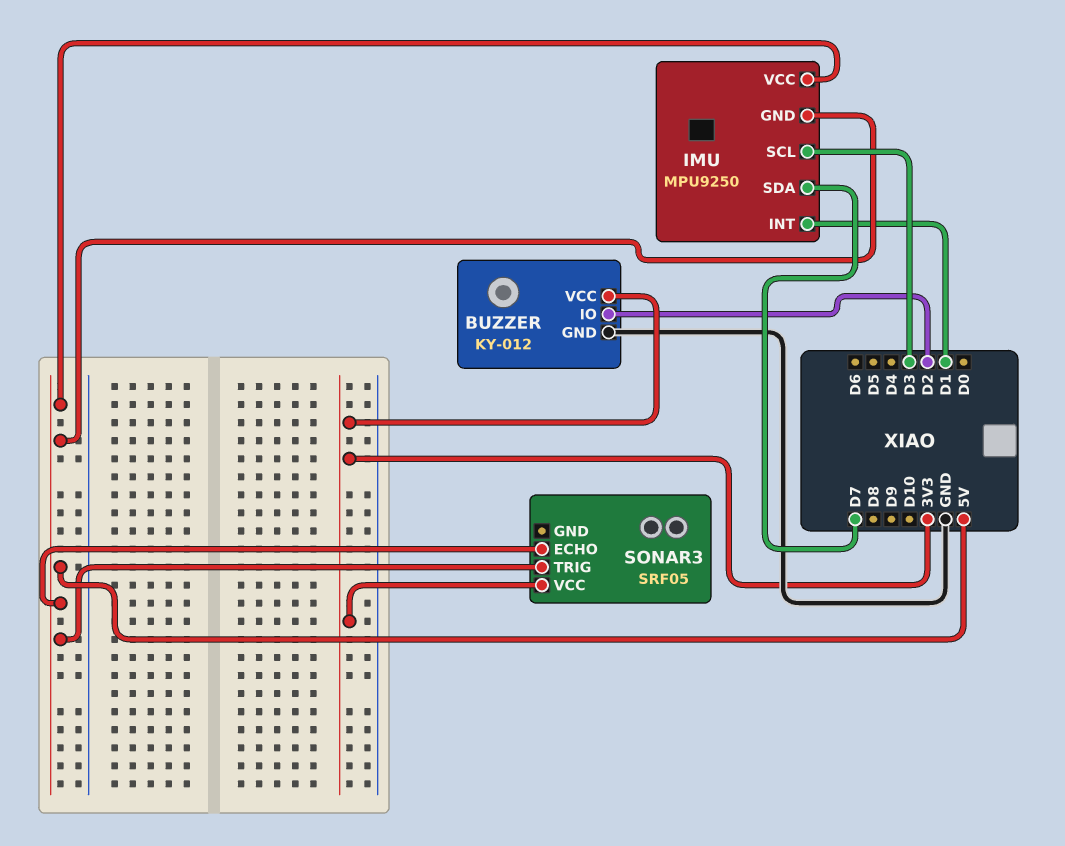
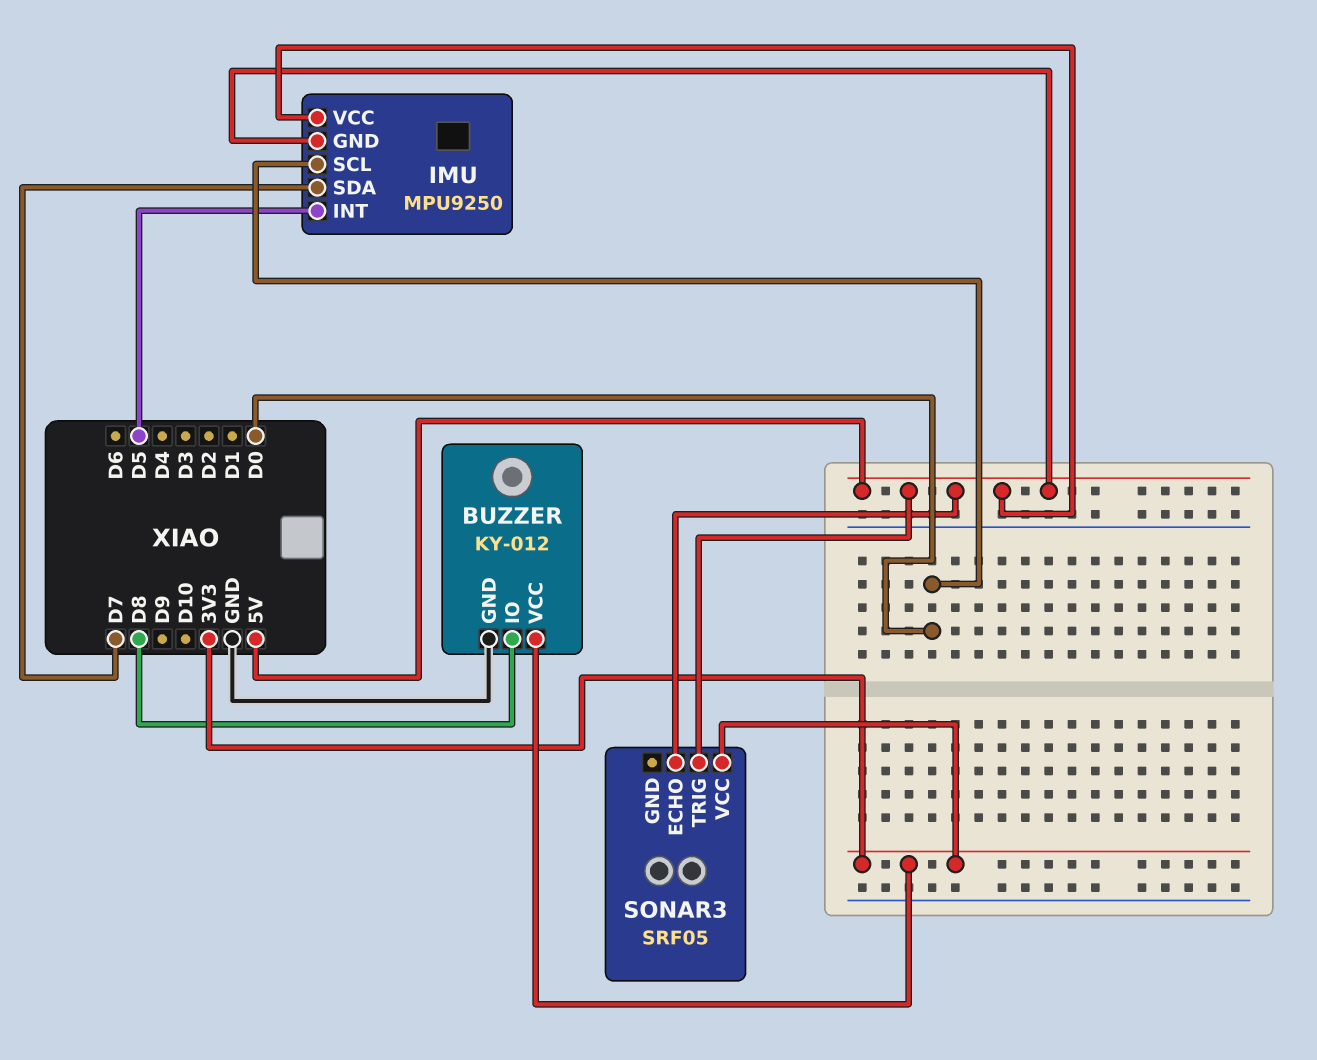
BUZZER pin IO: D2 -> D8
IMU pin INT: D1 -> D5
IMU pin SCL: D3 -> D0

